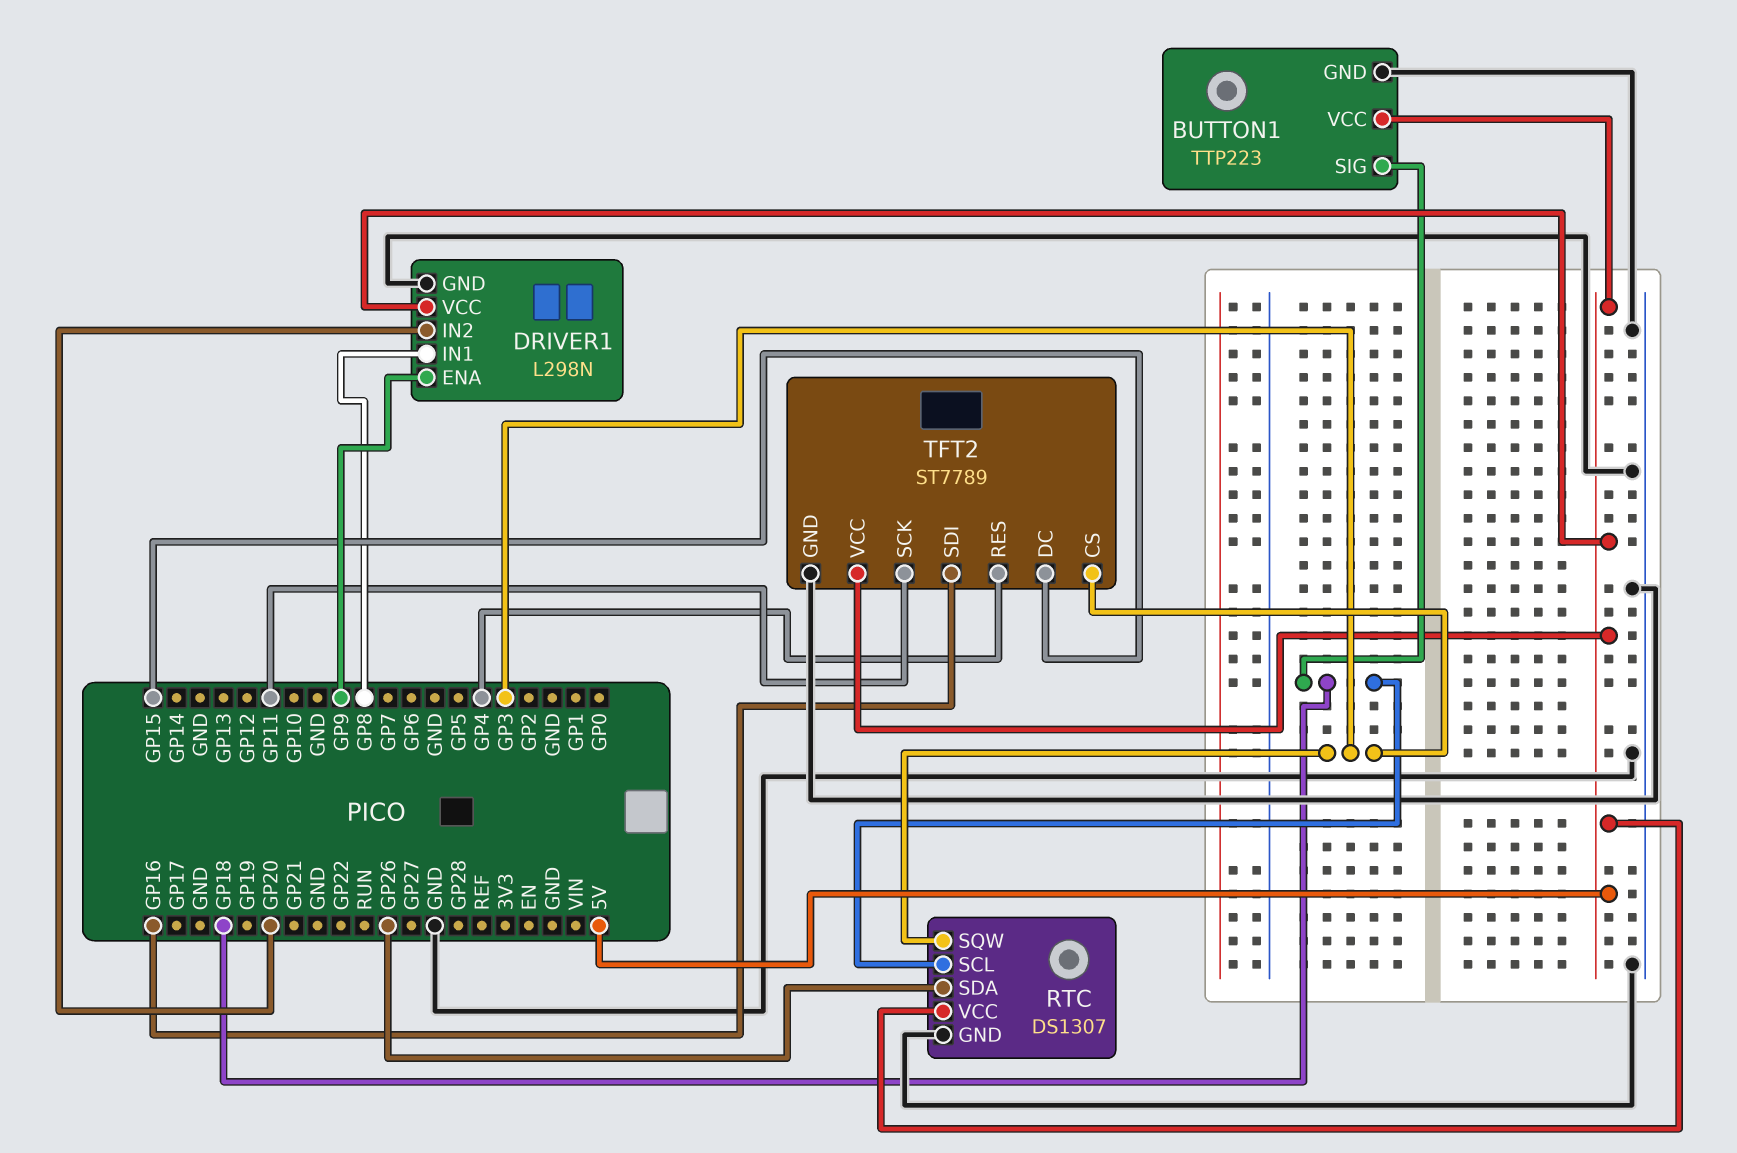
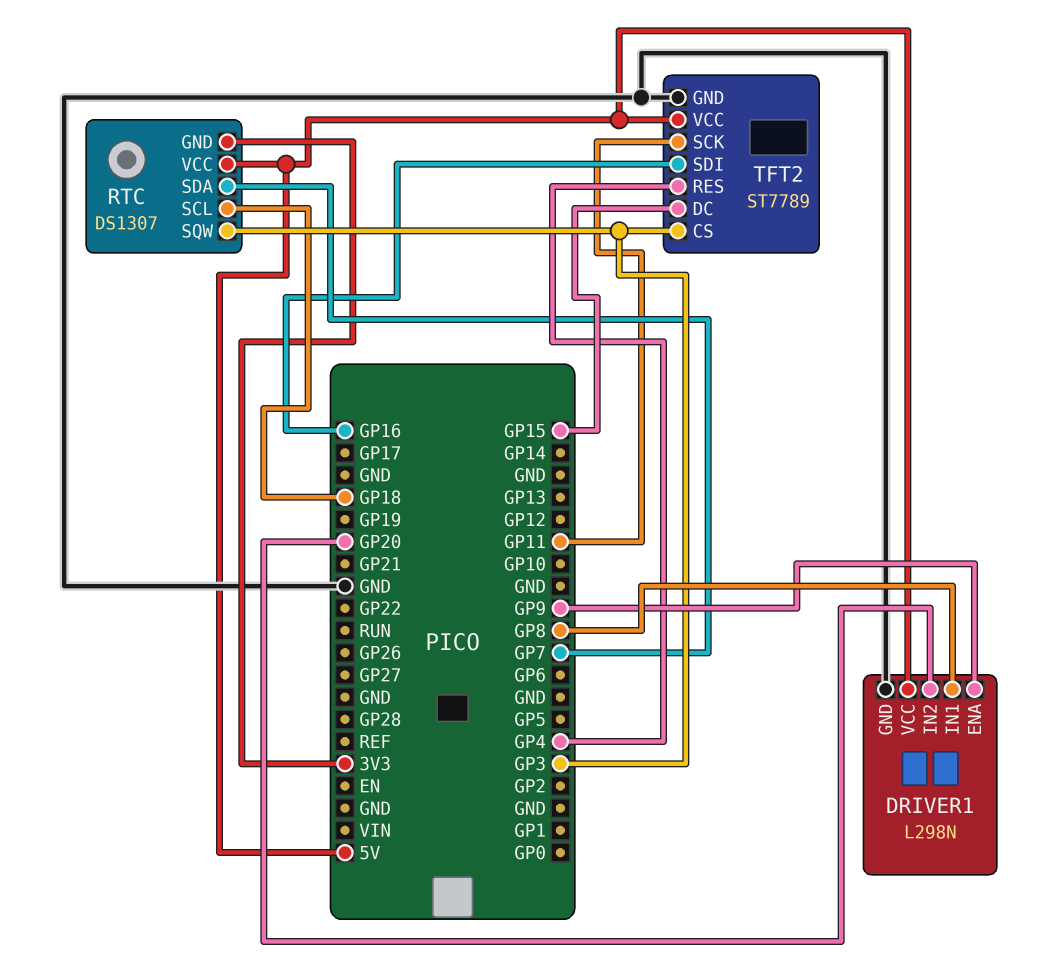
BUTTON1: TTP223 -> none
BUTTON1 pin GND: GND -> none
BUTTON1 pin SIG: GP18 -> none
BUTTON1 pin VCC: 5V -> none
RTC pin GND: GND -> 3V3
RTC pin SDA: GP26 -> GP7

